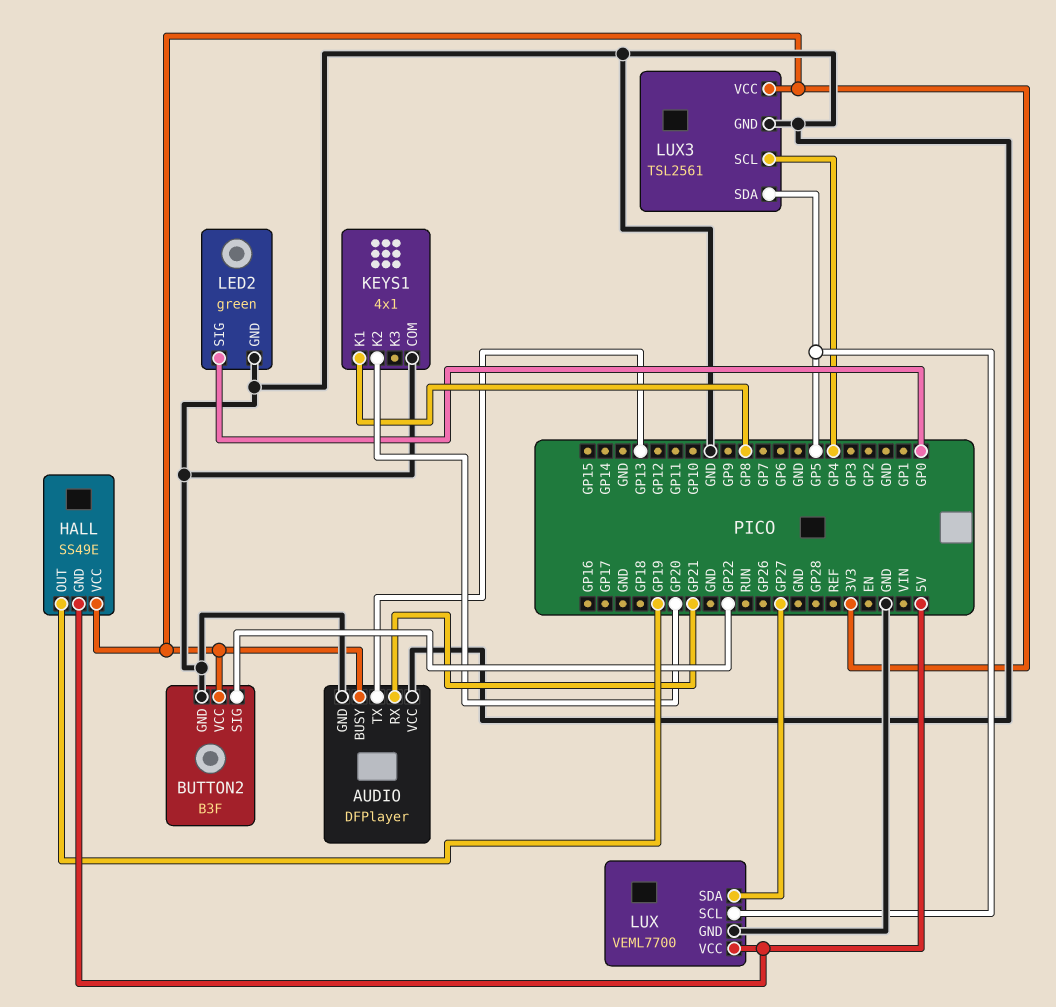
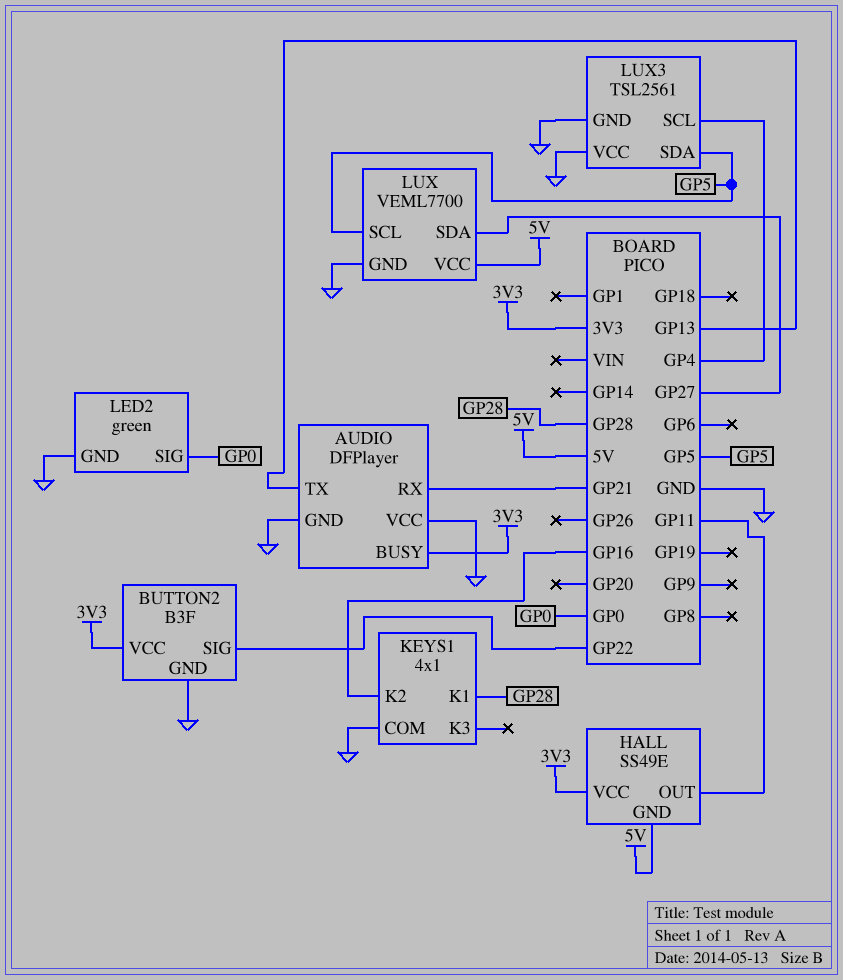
HALL pin OUT: GP19 -> GP11
KEYS1 pin K1: GP8 -> GP28
KEYS1 pin K2: GP20 -> GP16
LUX3 pin VCC: 3V3 -> GND

